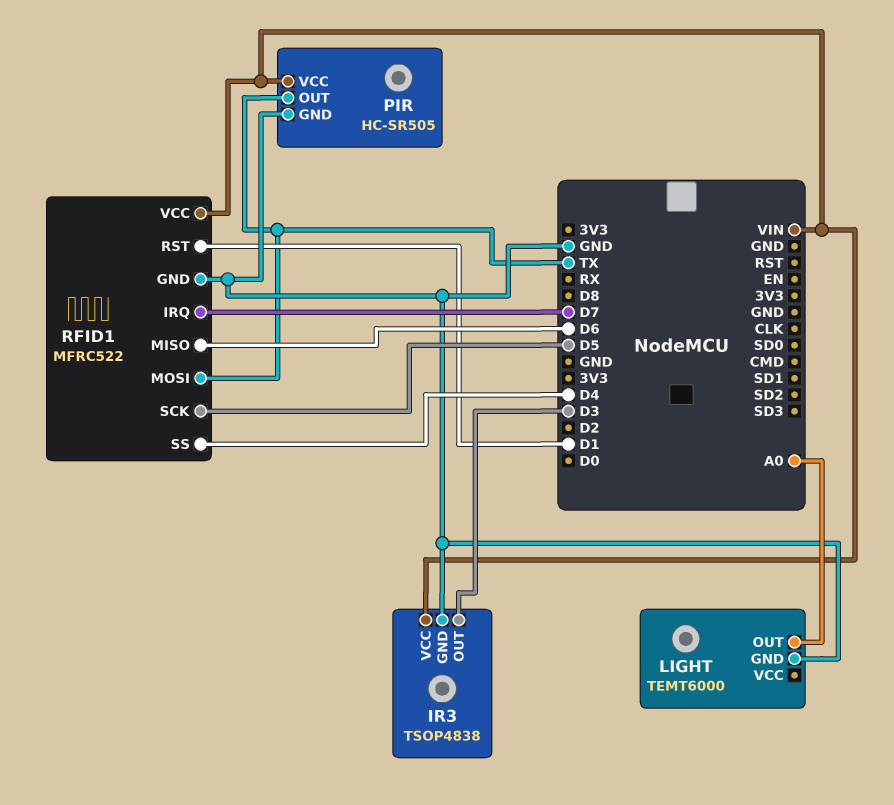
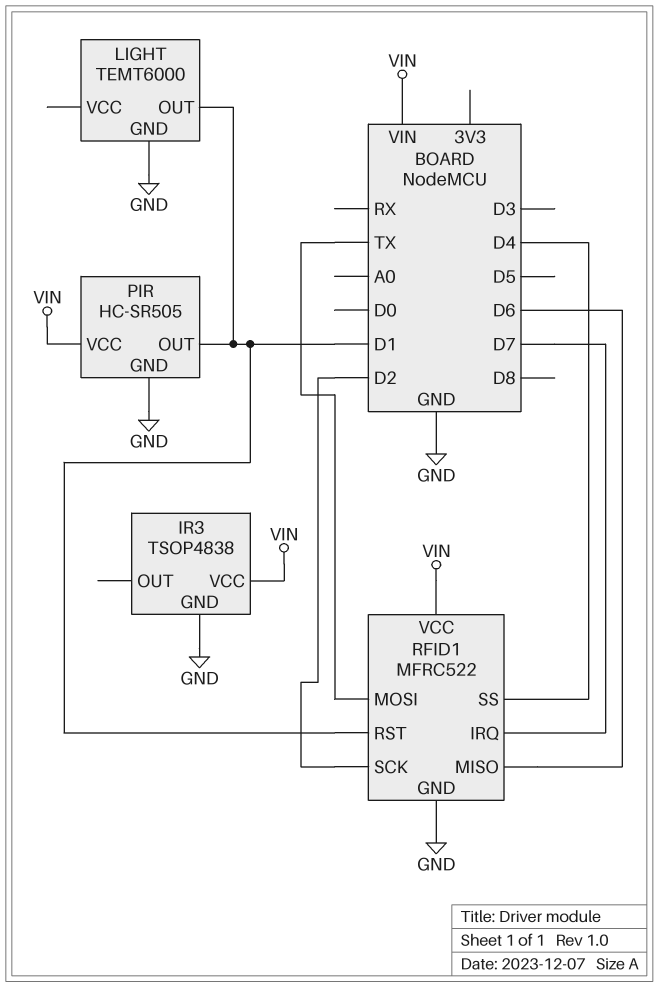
IR3 pin OUT: D3 -> none
LIGHT pin OUT: A0 -> D1
PIR pin OUT: TX -> D1
RFID1 pin SCK: D5 -> D2

